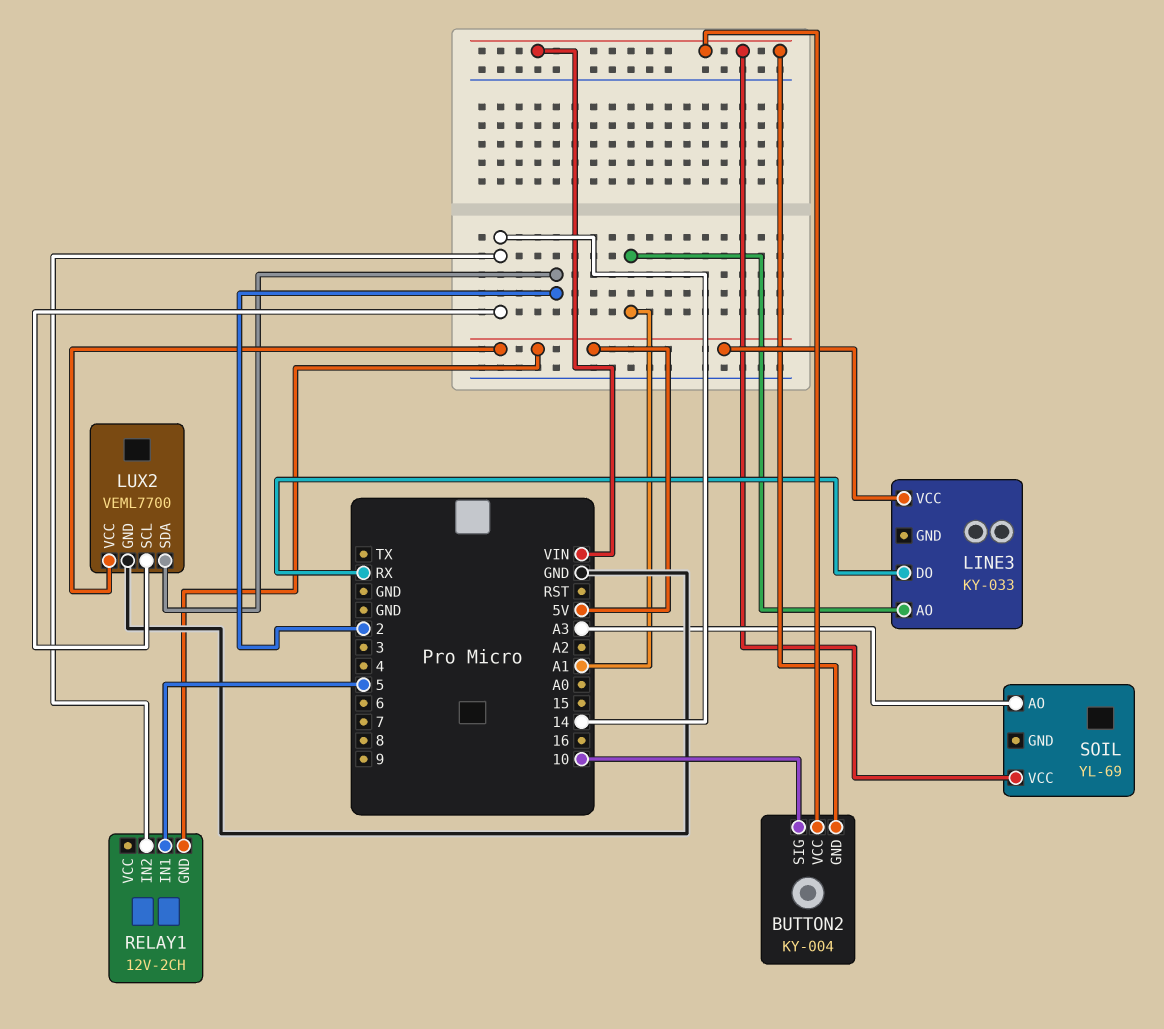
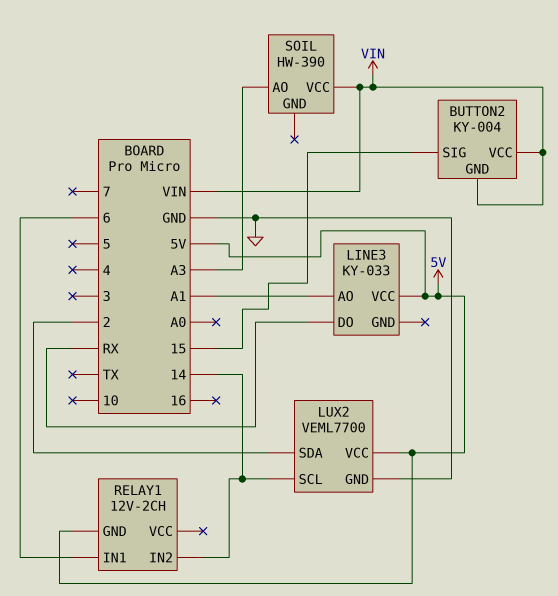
BUTTON2 pin SIG: 10 -> 15
RELAY1 pin IN1: 5 -> 6
SOIL: YL-69 -> HW-390

